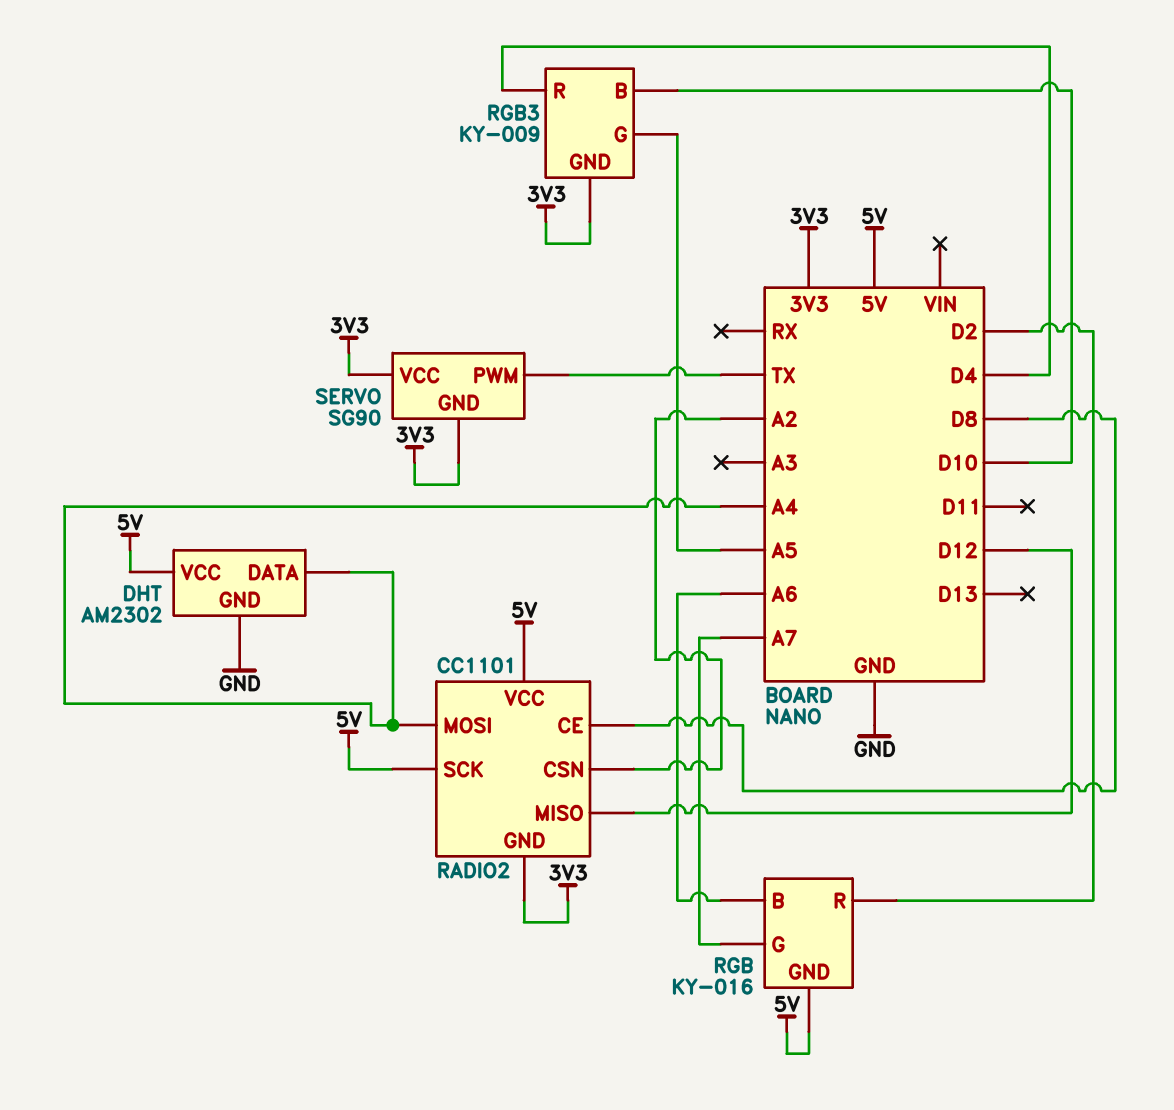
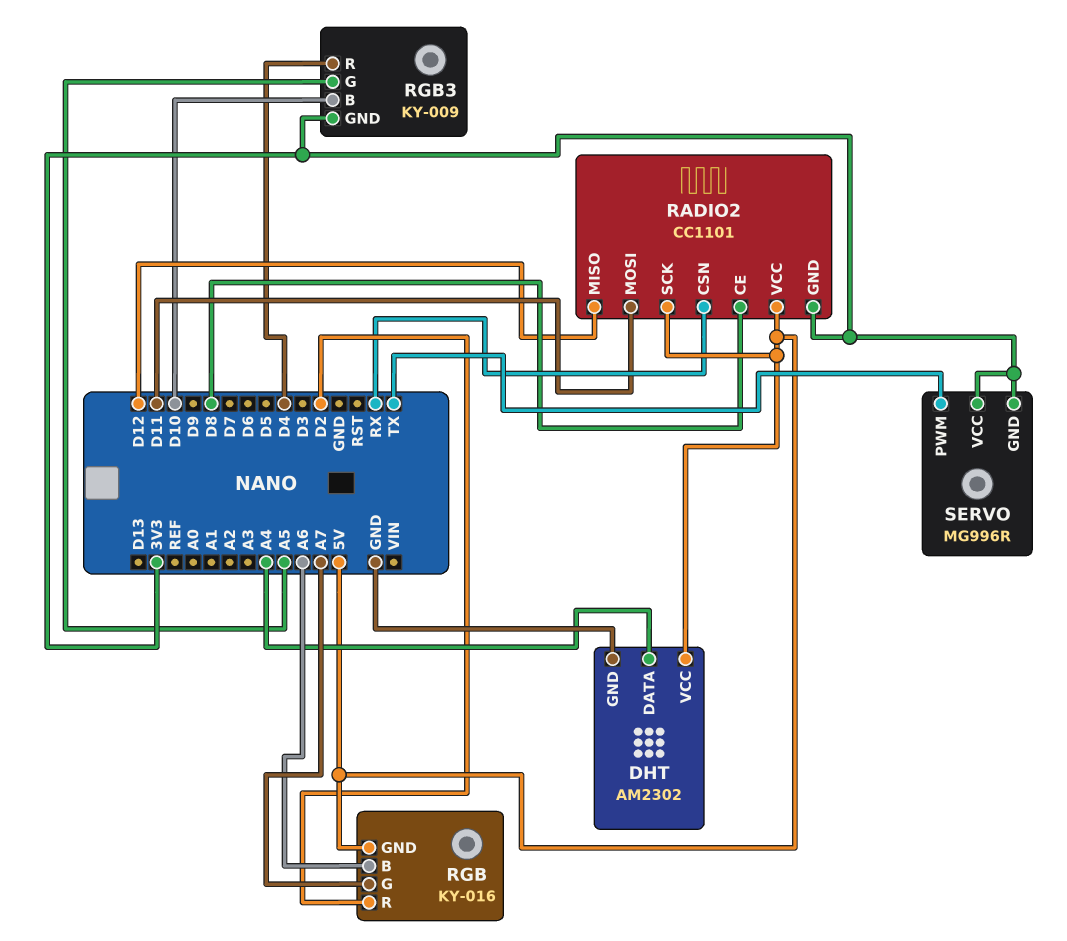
RADIO2 pin CSN: A2 -> RX
RADIO2 pin MOSI: A4 -> D11
SERVO: SG90 -> MG996R

